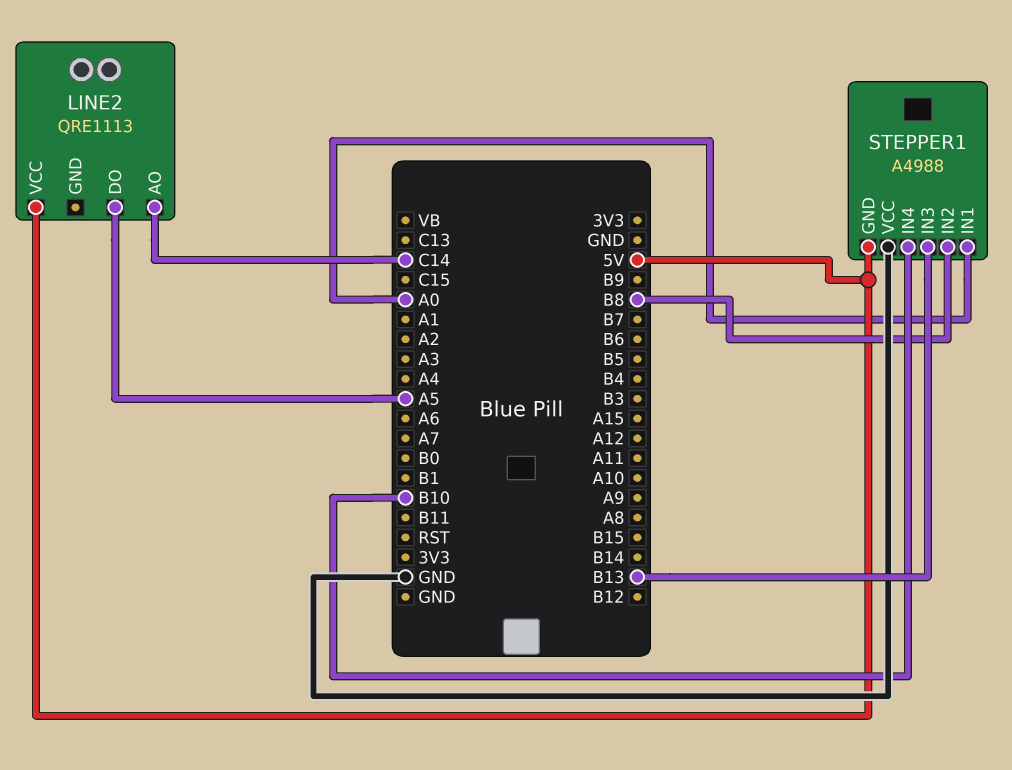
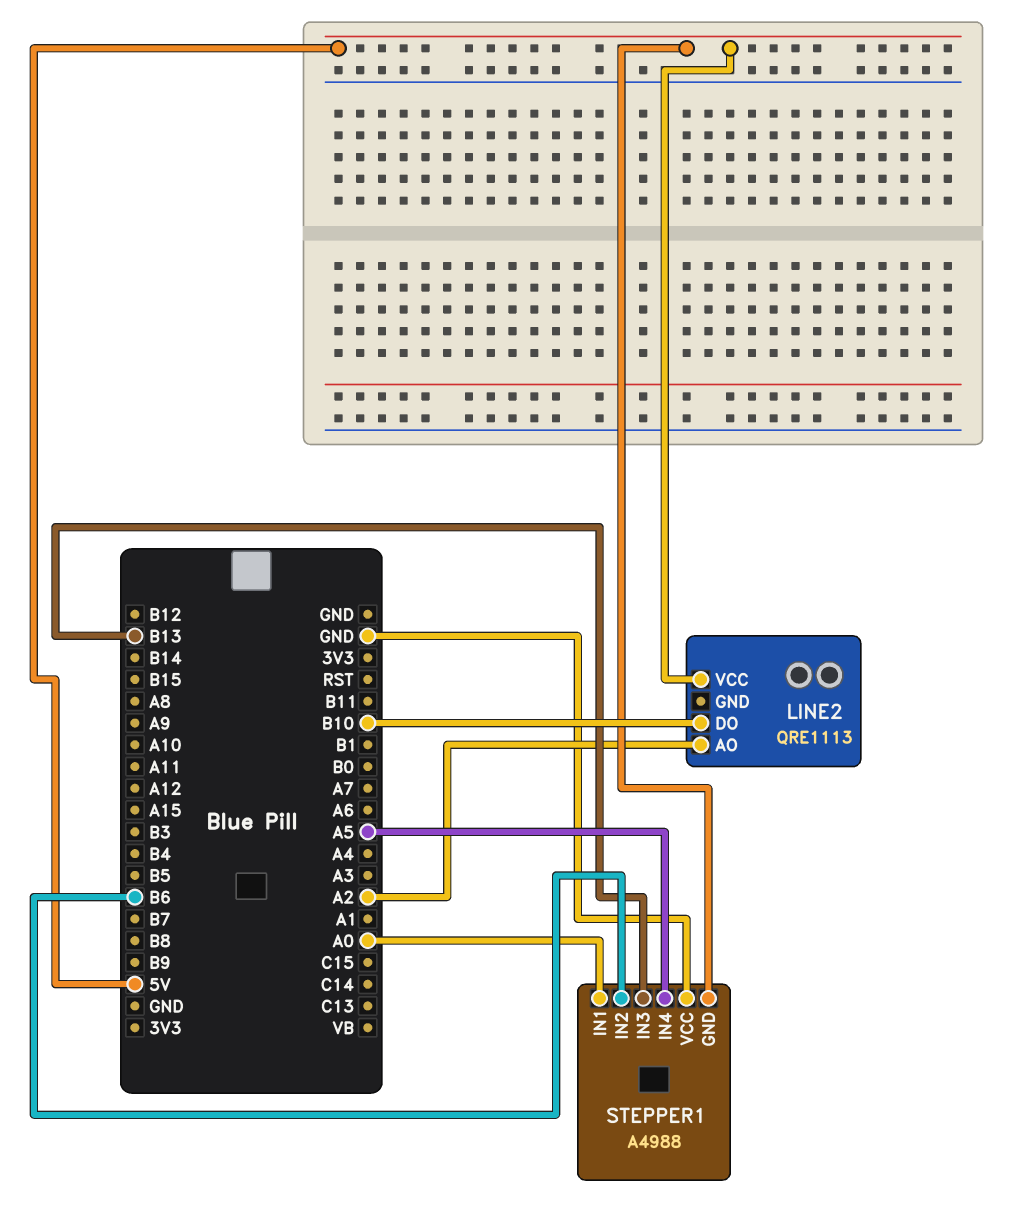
LINE2 pin AO: C14 -> A2
LINE2 pin DO: A5 -> B10
STEPPER1 pin IN2: B8 -> B6
STEPPER1 pin IN4: B10 -> A5

